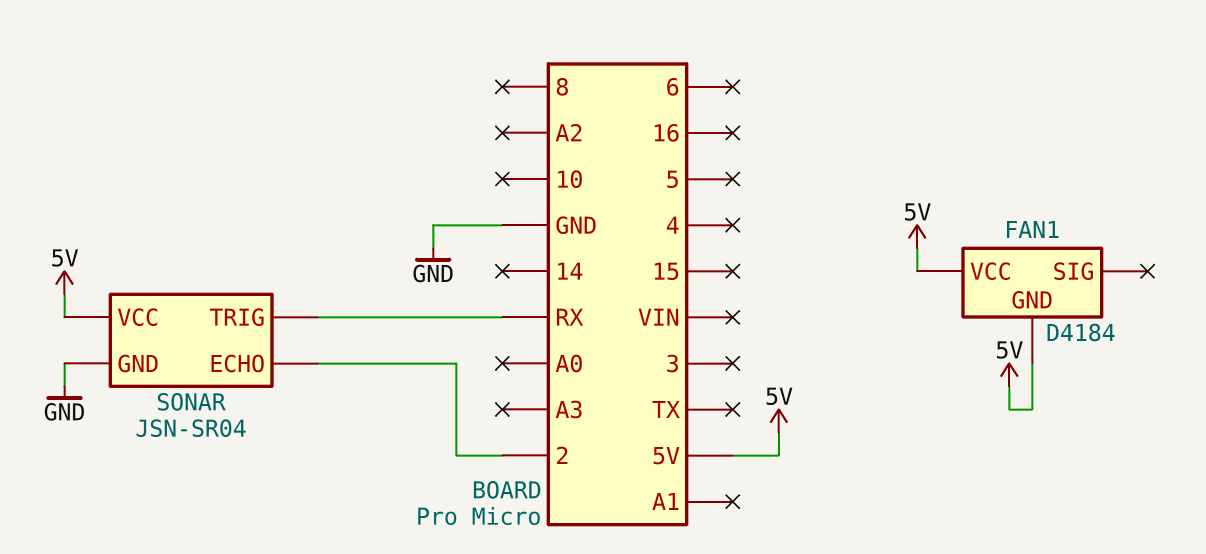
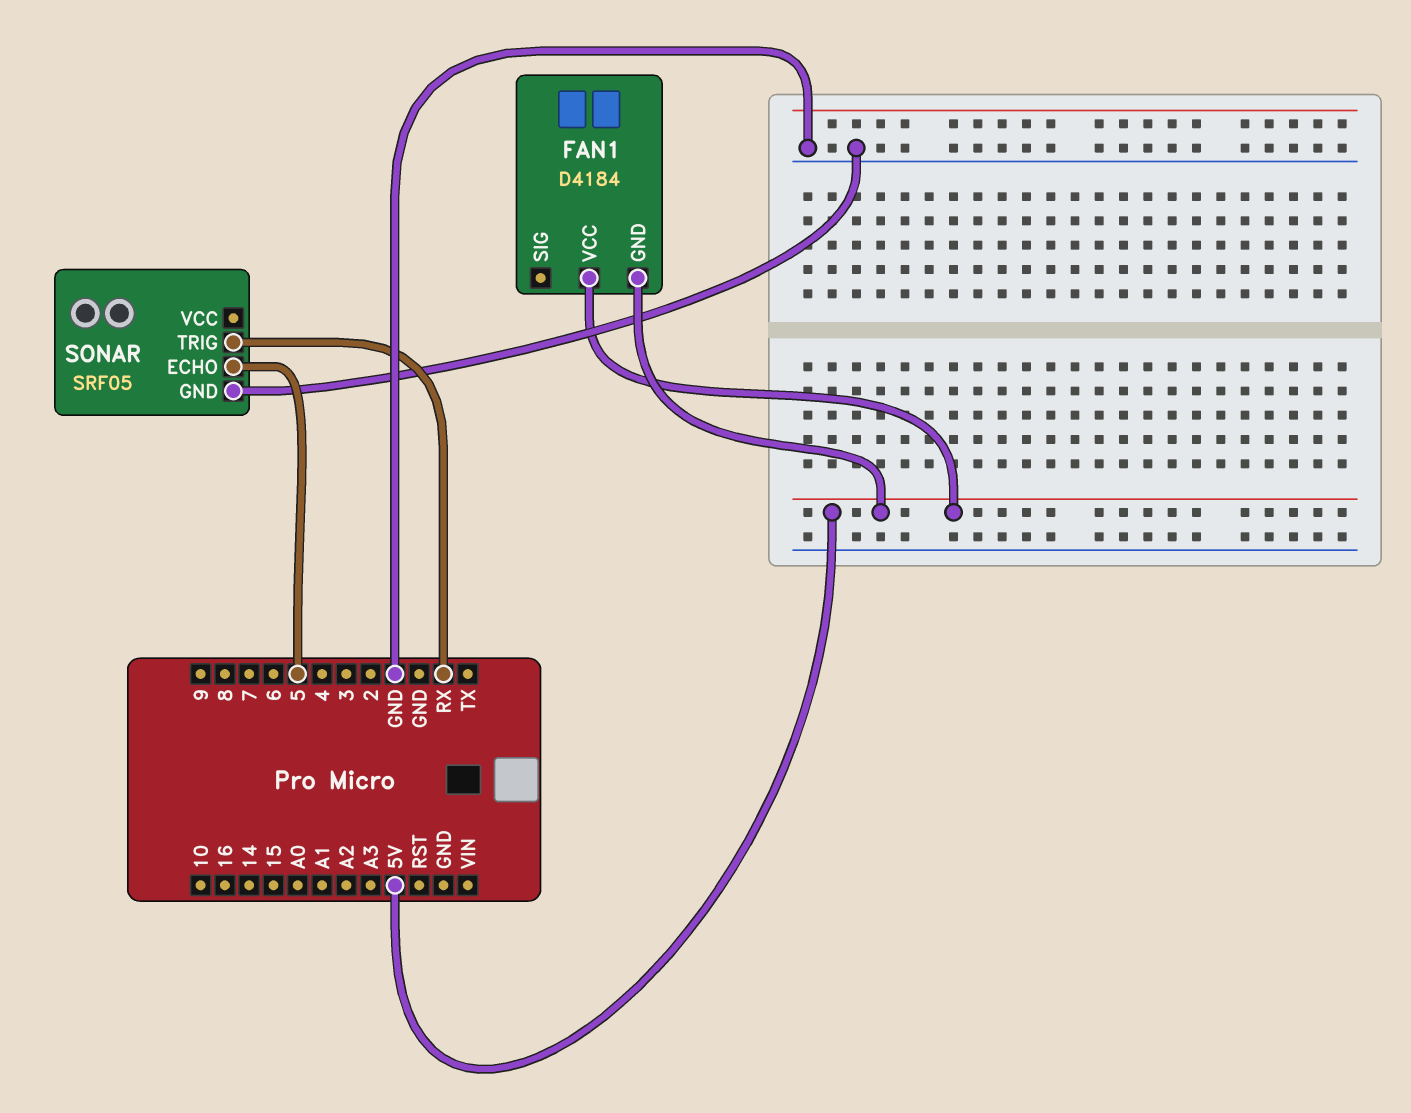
SONAR: JSN-SR04 -> SRF05
SONAR pin ECHO: 2 -> 5
SONAR pin VCC: 5V -> none

